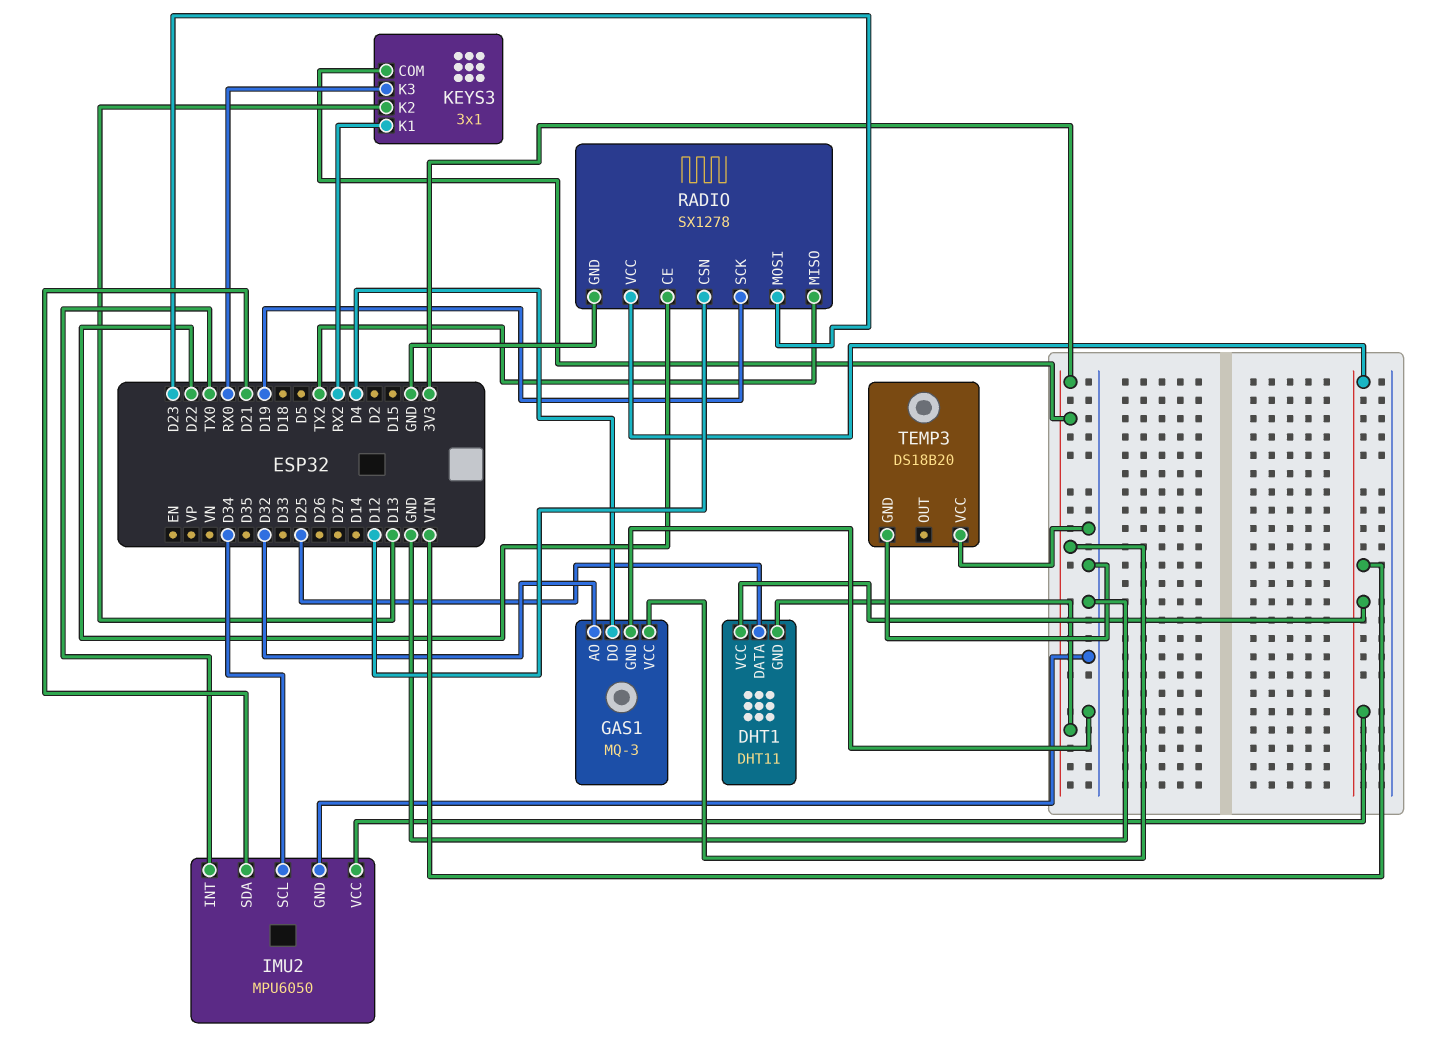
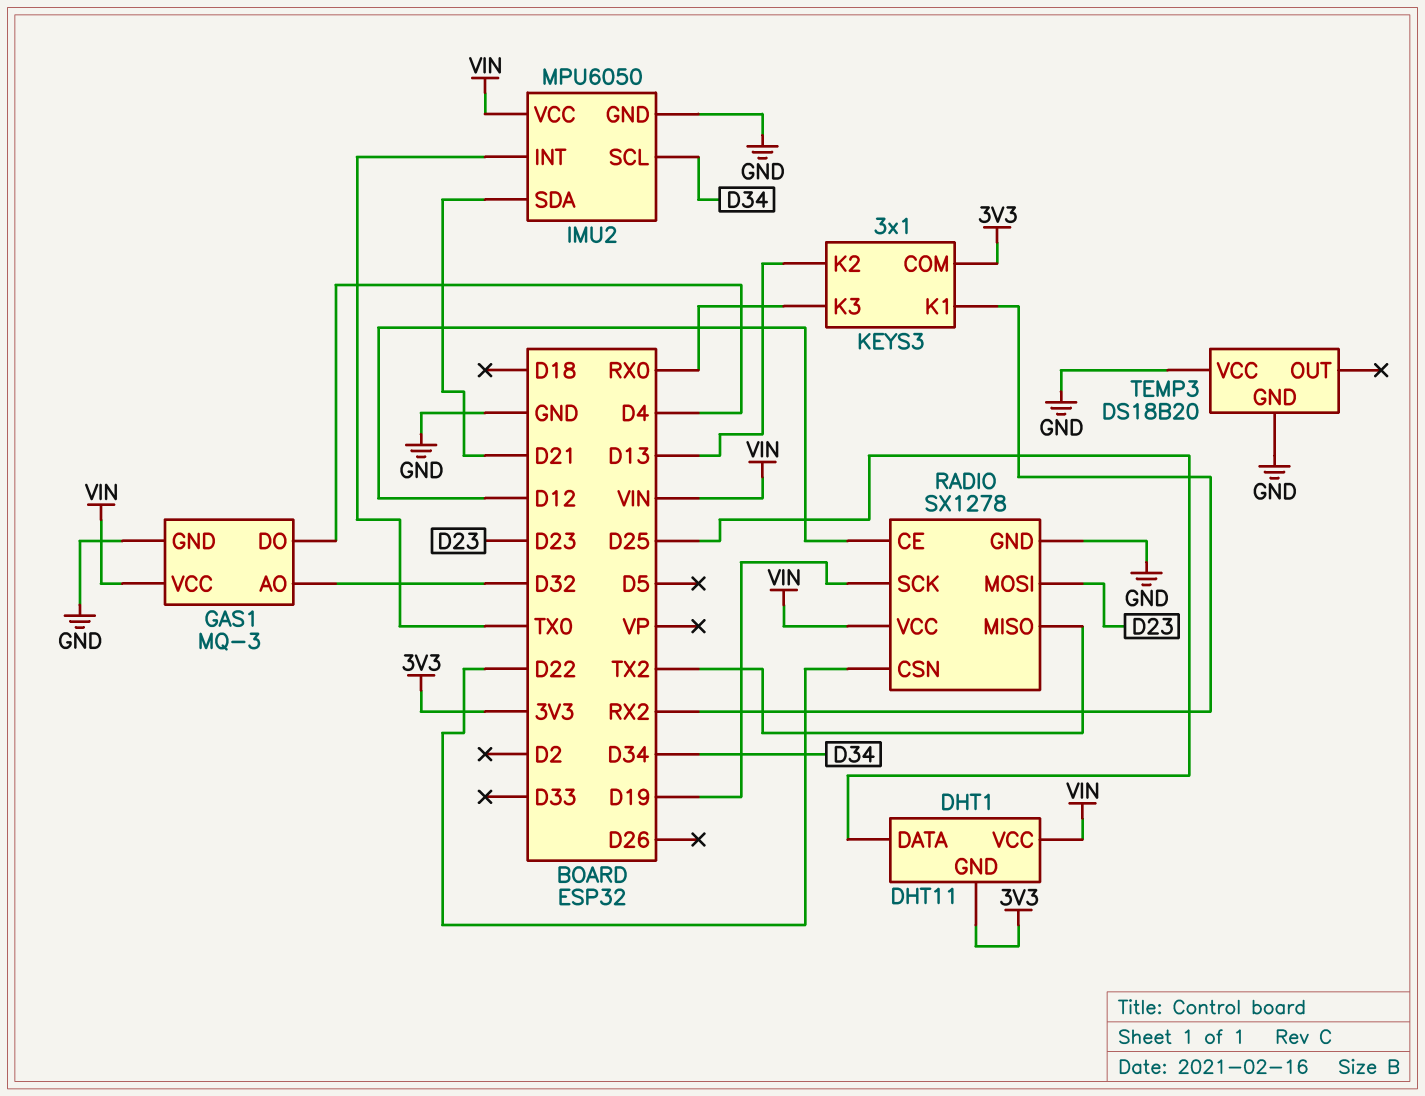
GAS1 pin VCC: 3V3 -> VIN
RADIO pin CE: D22 -> D12
RADIO pin CSN: D12 -> D22

